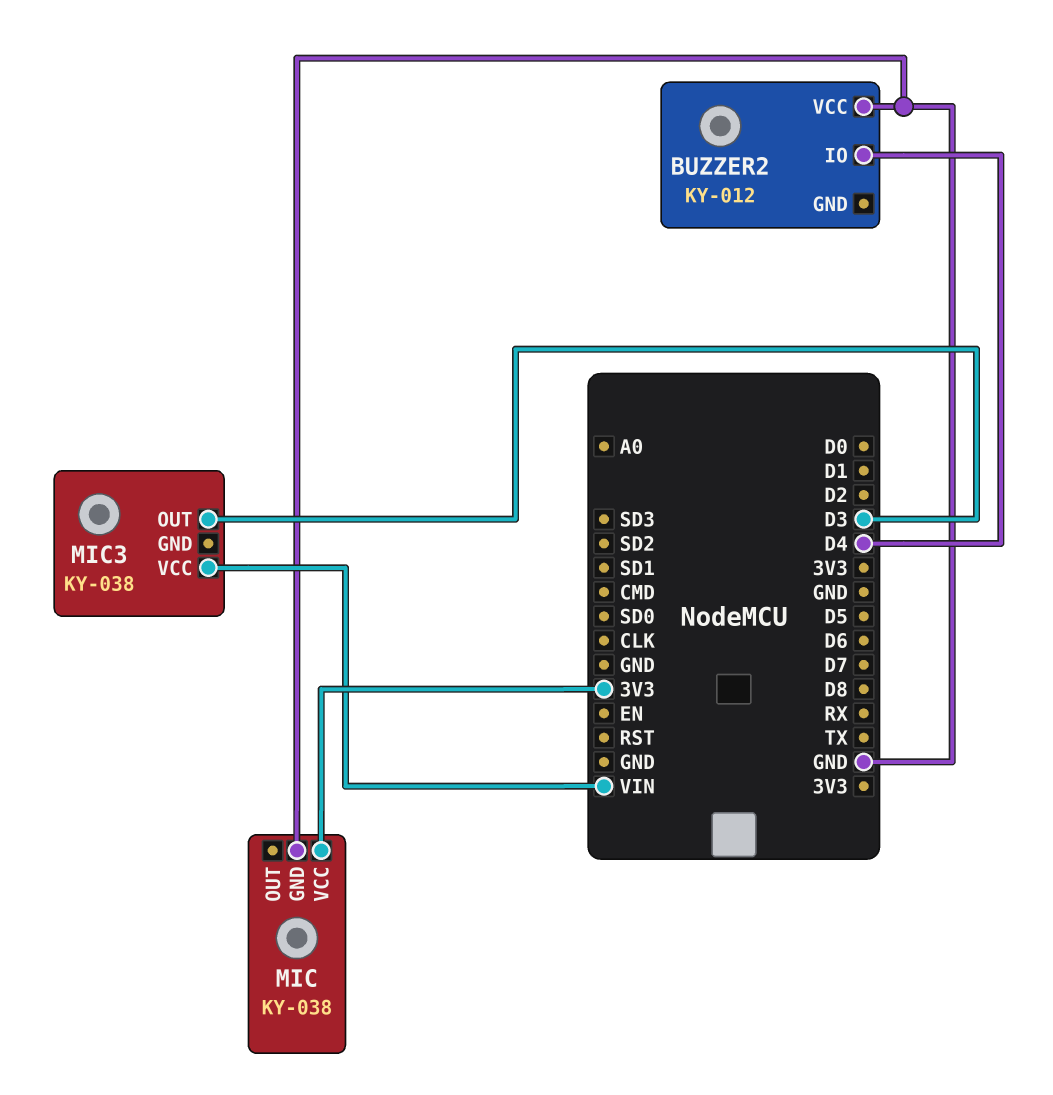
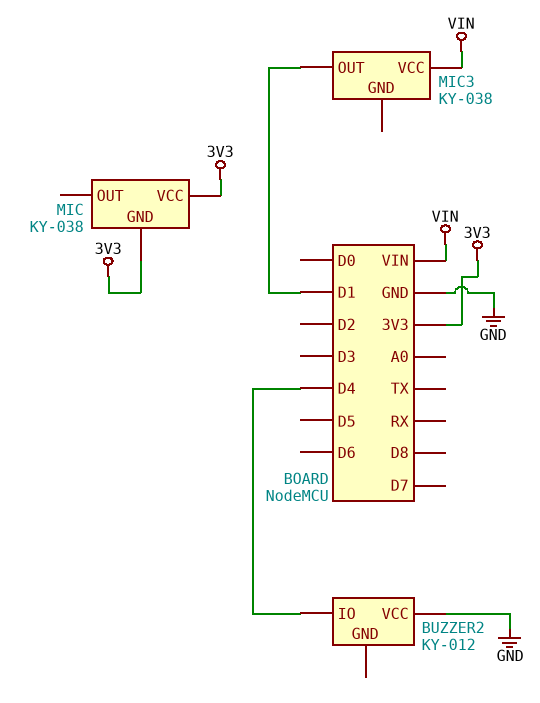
MIC pin GND: GND -> 3V3
MIC3 pin OUT: D3 -> D1

